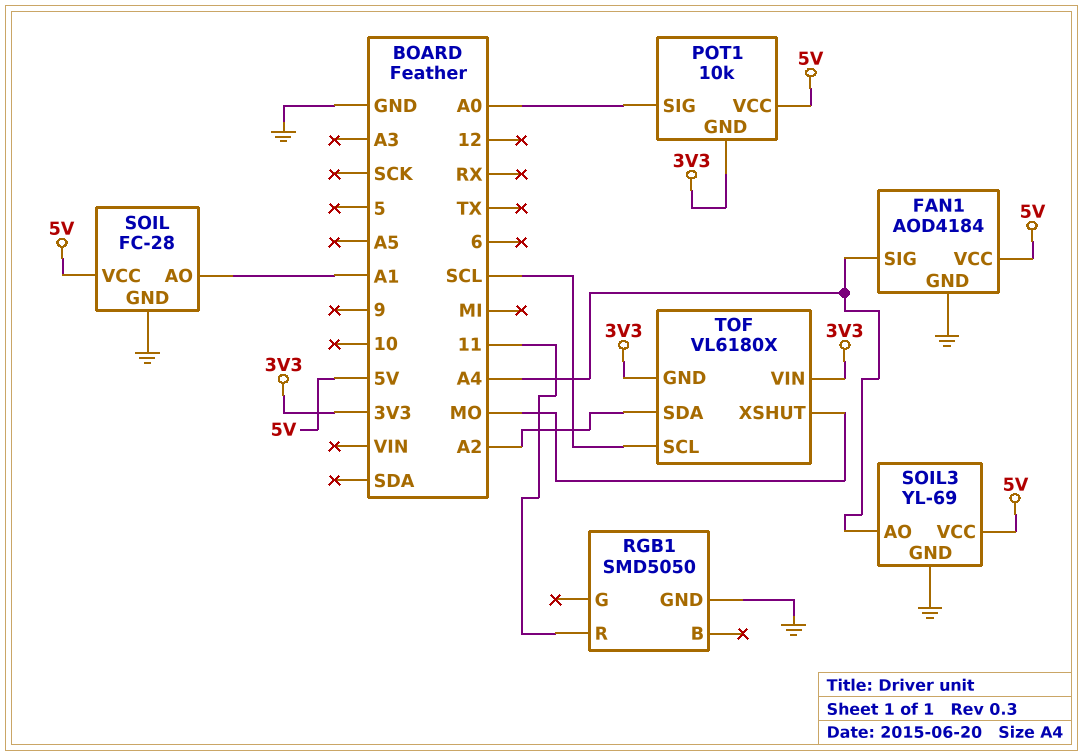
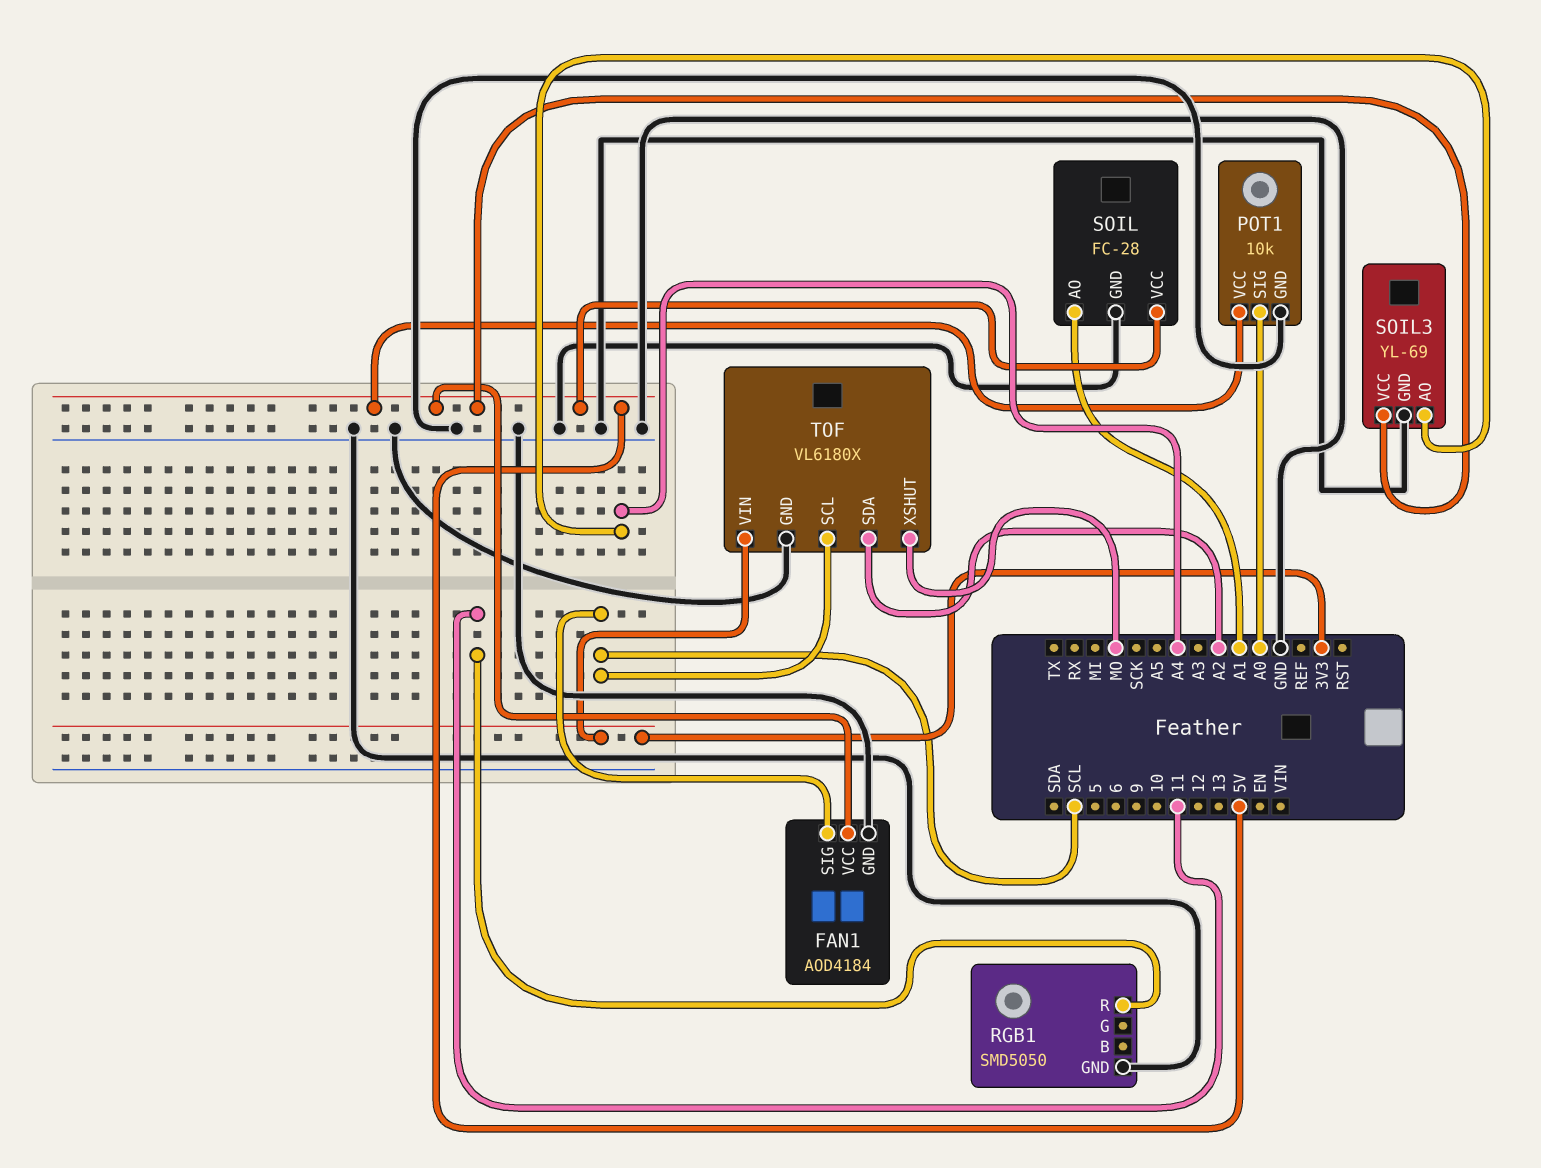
FAN1 pin SIG: A4 -> SCL
POT1 pin GND: 3V3 -> GND
TOF pin GND: 3V3 -> GND

